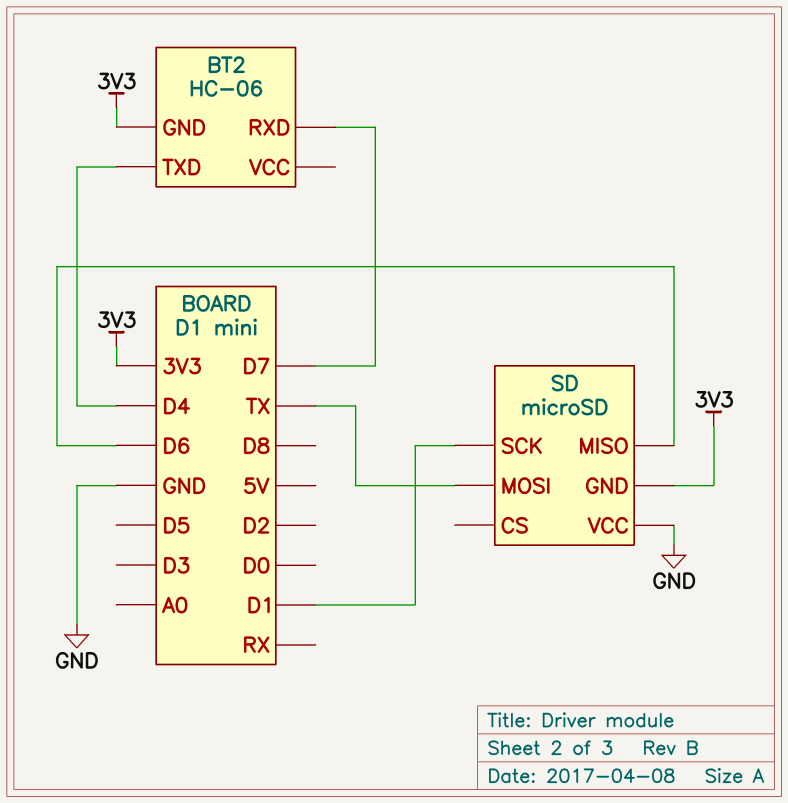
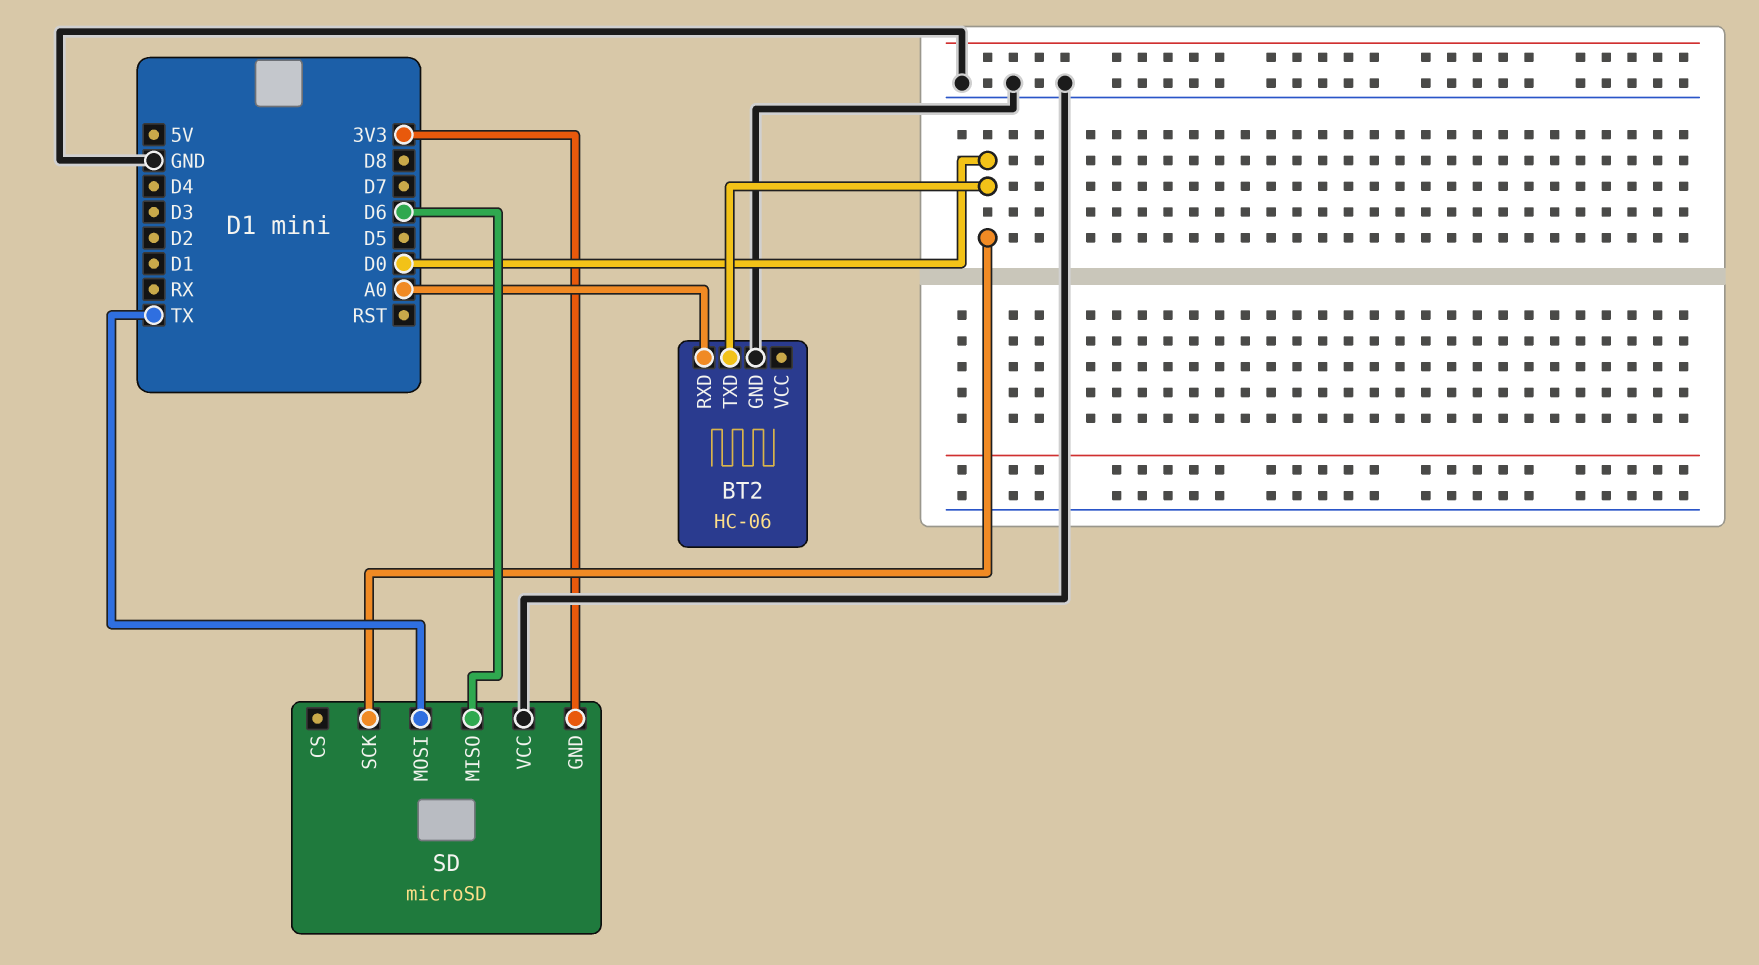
BT2 pin GND: 3V3 -> GND
BT2 pin RXD: D7 -> A0
BT2 pin TXD: D4 -> D0
SD pin SCK: D1 -> D0

